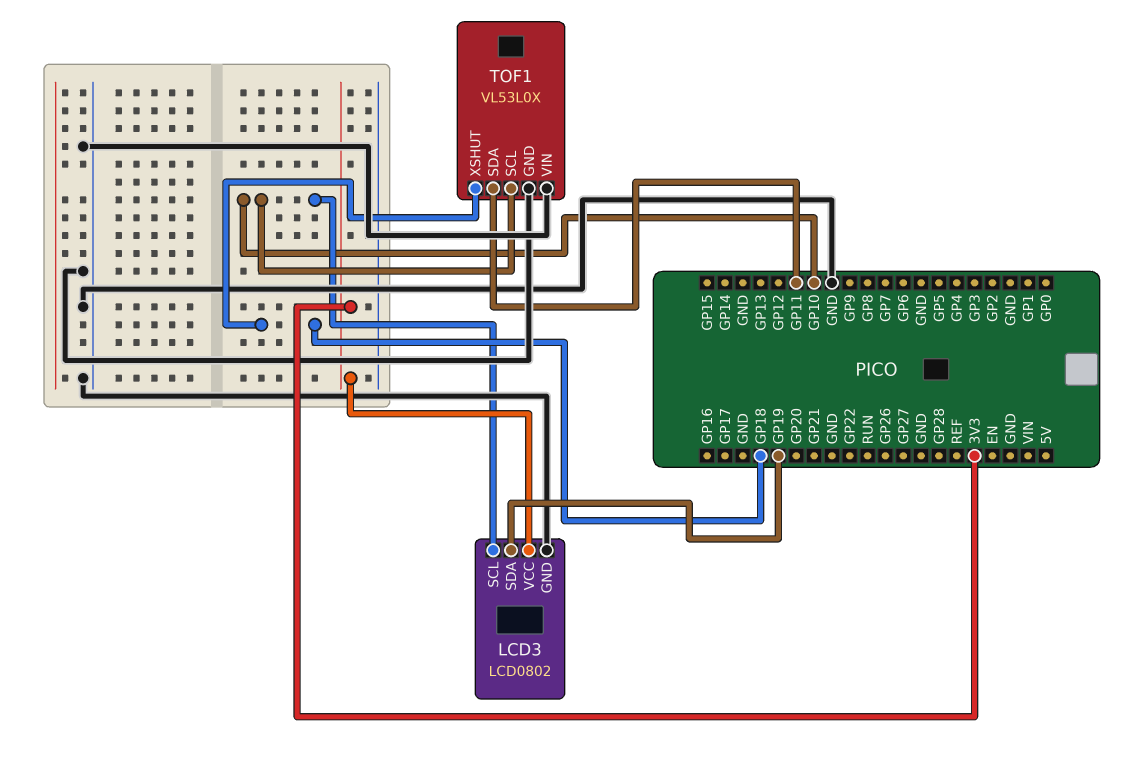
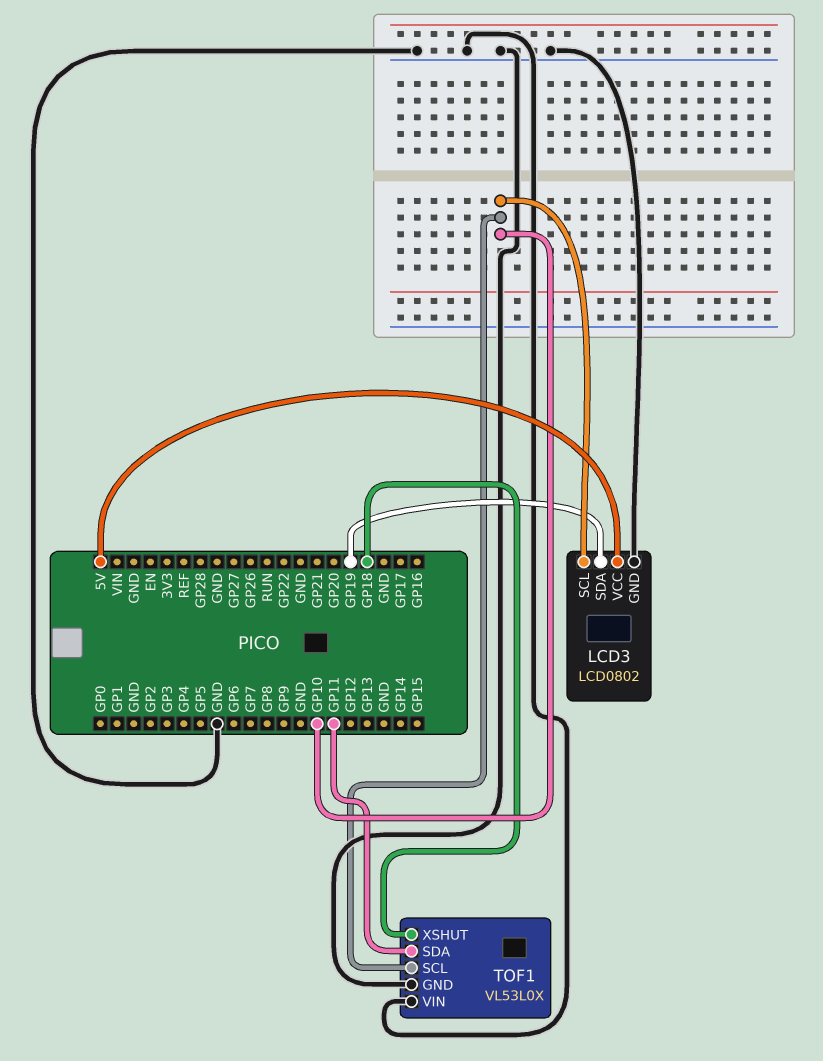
LCD3 pin VCC: 3V3 -> 5V

